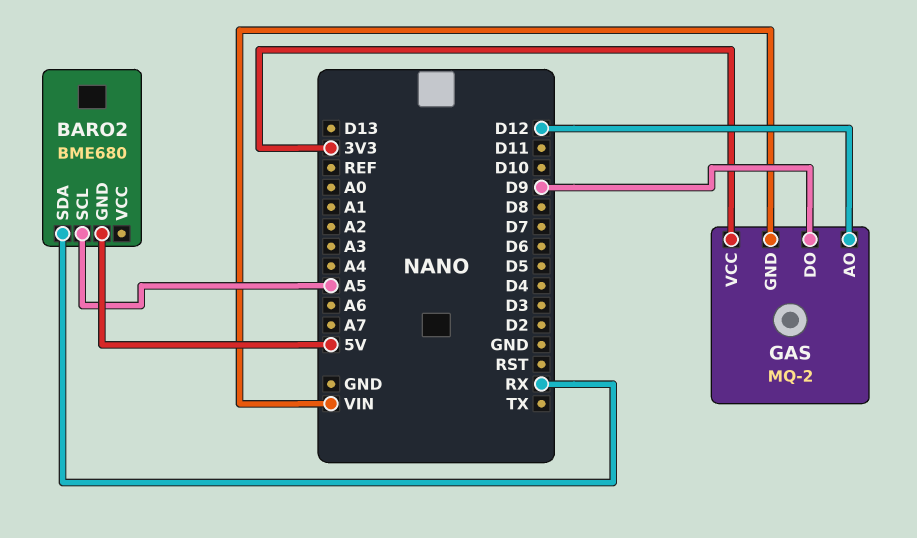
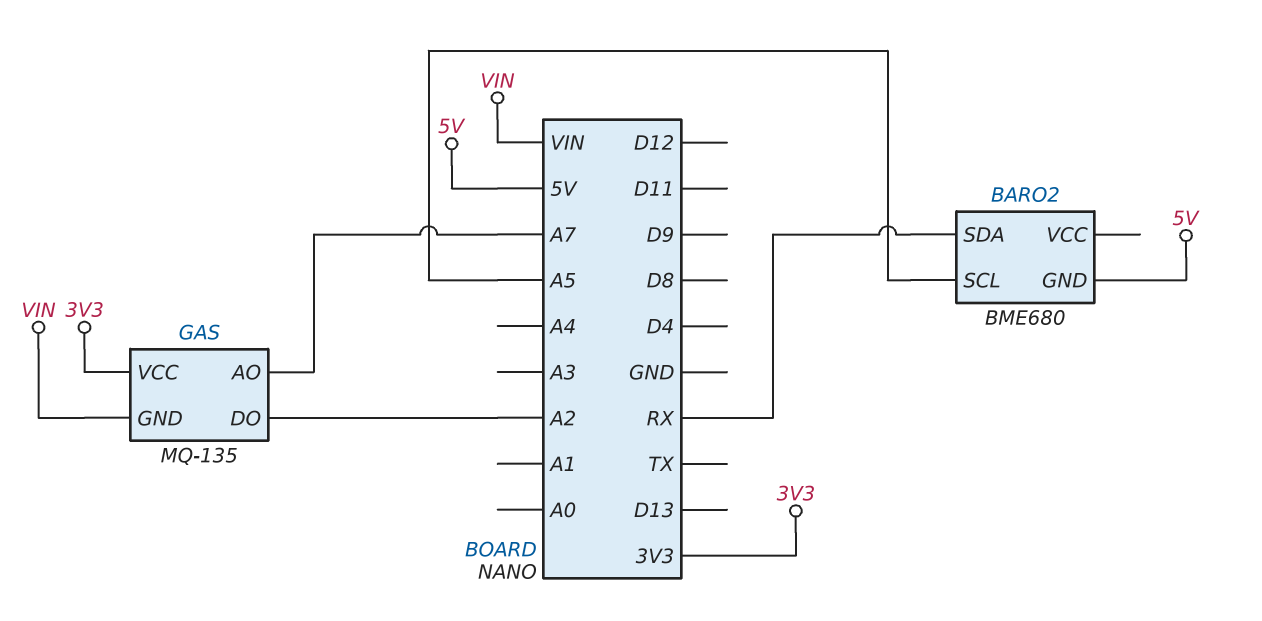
GAS: MQ-2 -> MQ-135
GAS pin AO: D12 -> A7
GAS pin DO: D9 -> A2

